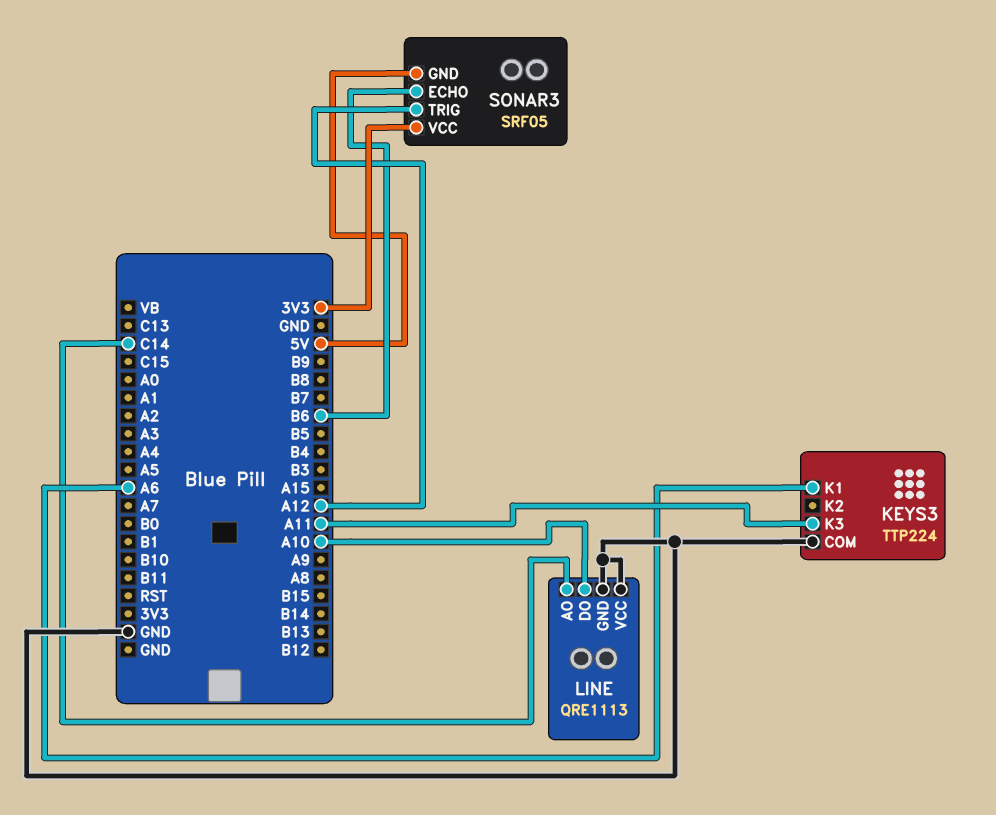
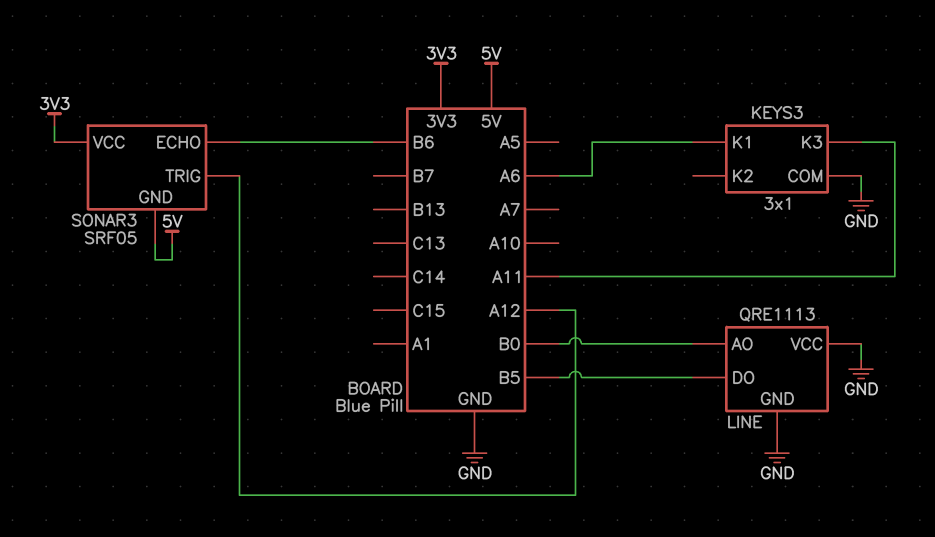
KEYS3: TTP224 -> 3x1
LINE pin AO: C14 -> B0
LINE pin DO: A10 -> B5

